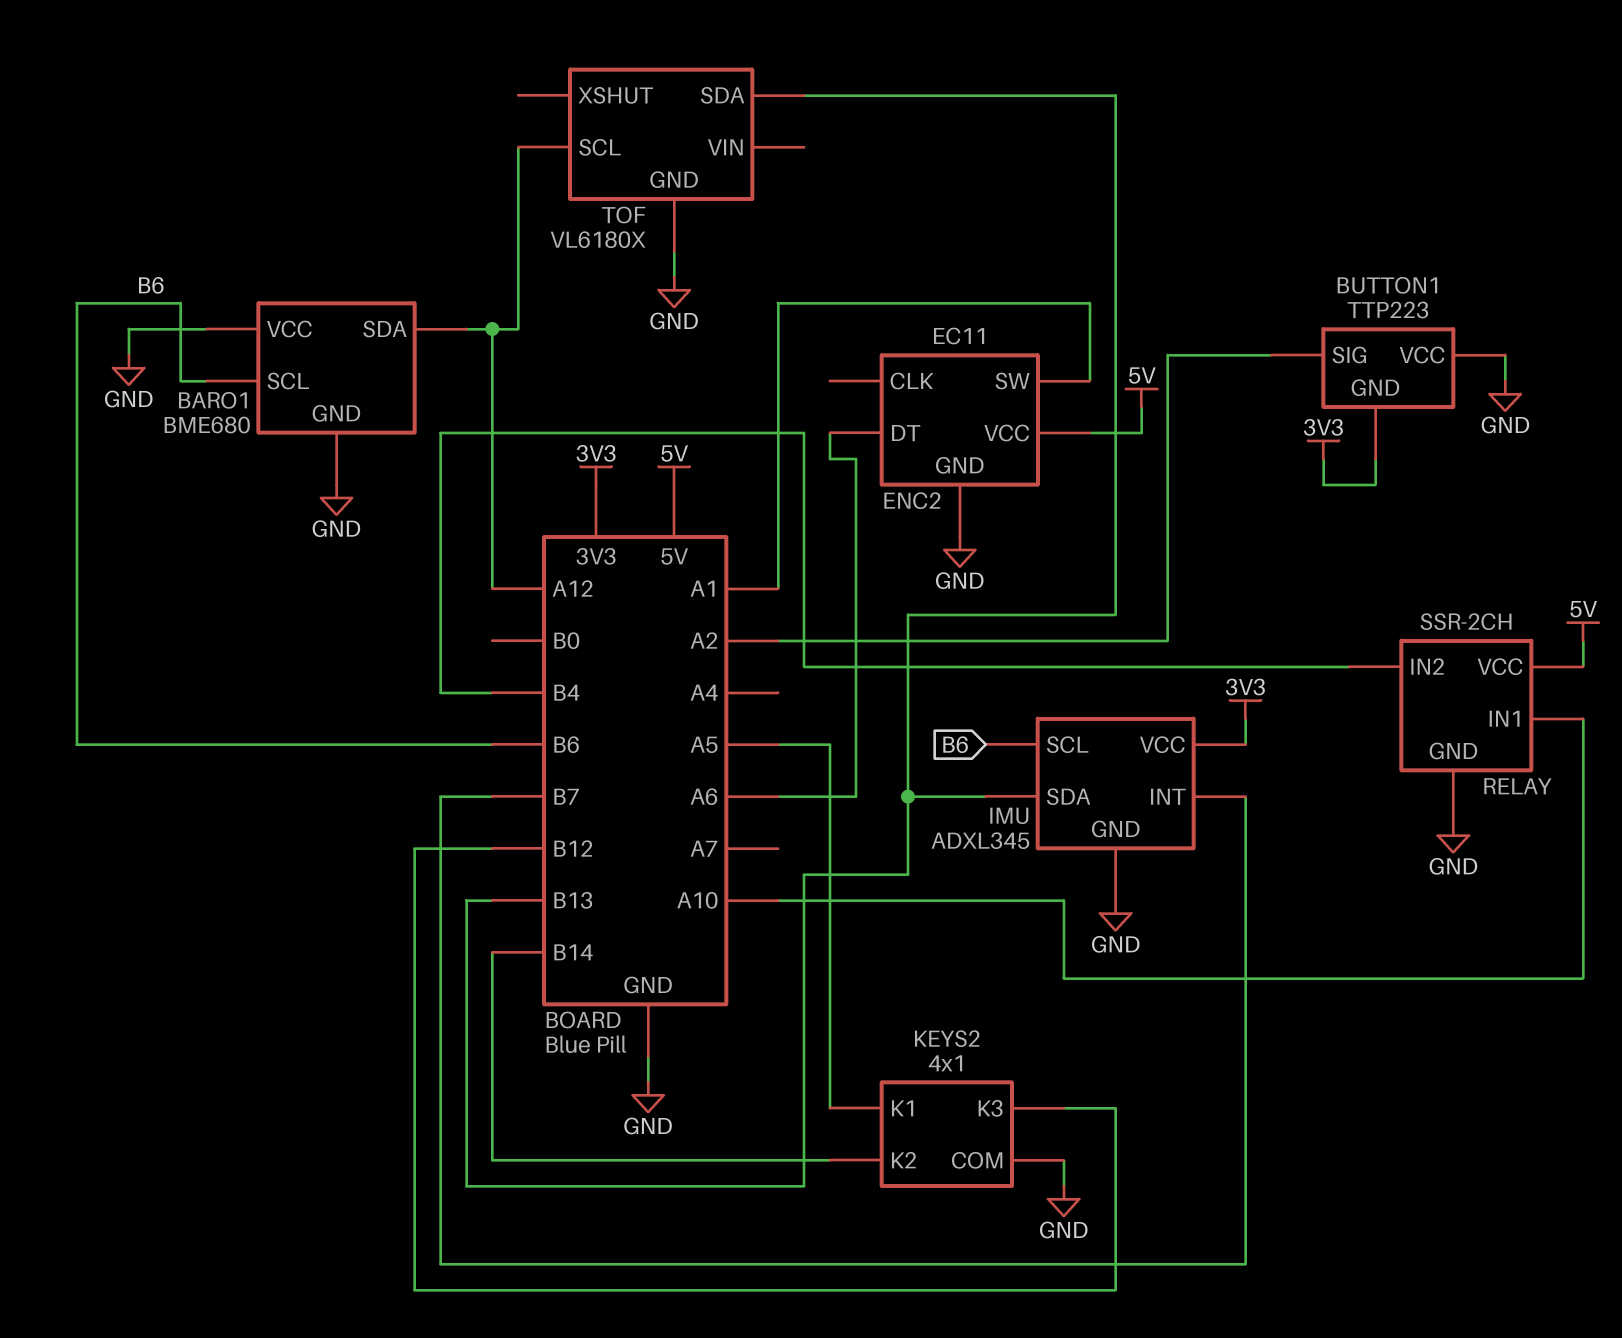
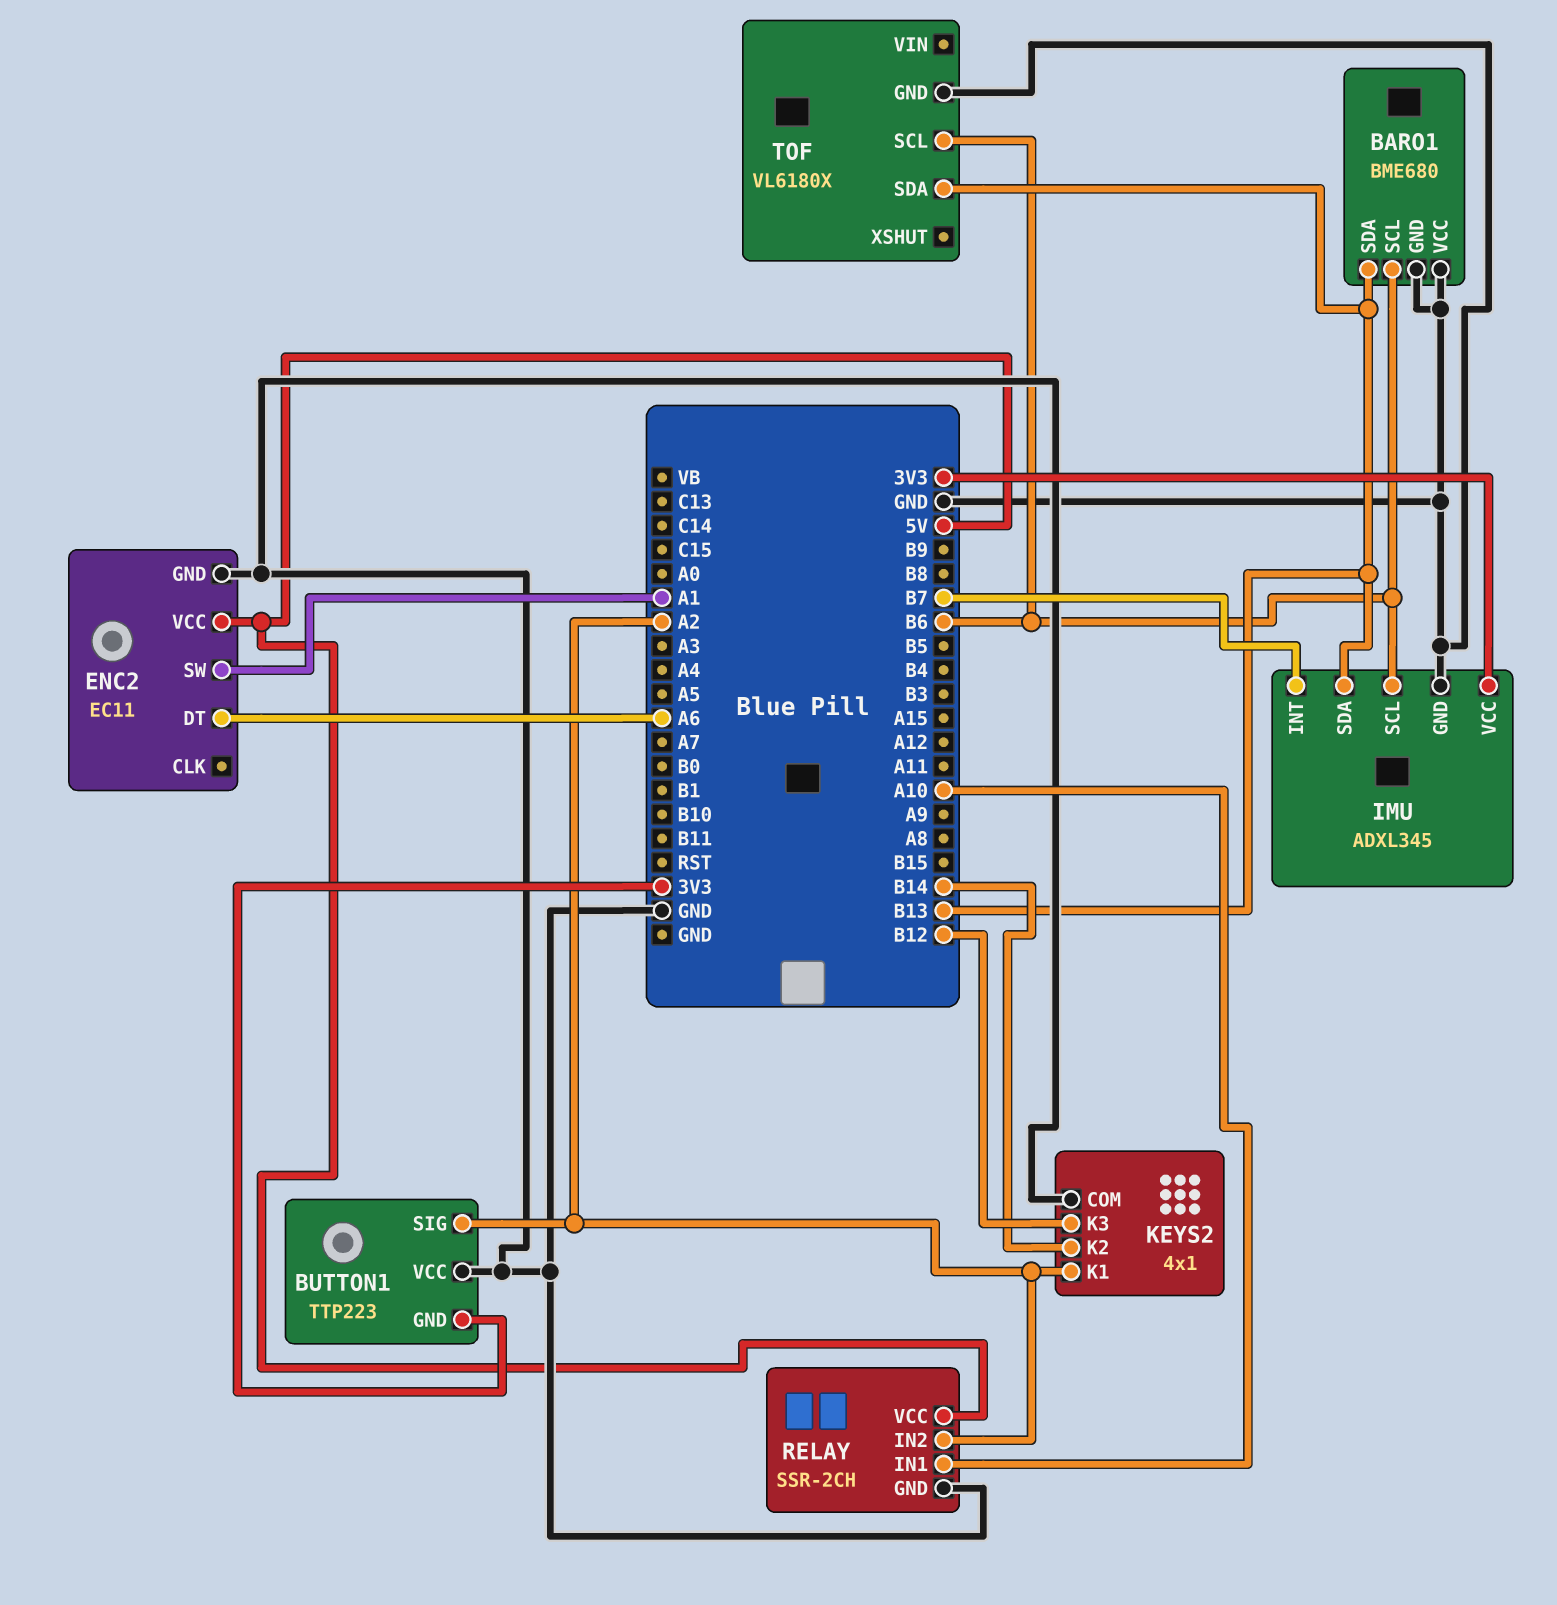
BARO1 pin SDA: A12 -> B13
KEYS2 pin K1: A5 -> A2
RELAY pin IN2: B4 -> A2
TOF pin SCL: A12 -> B6

